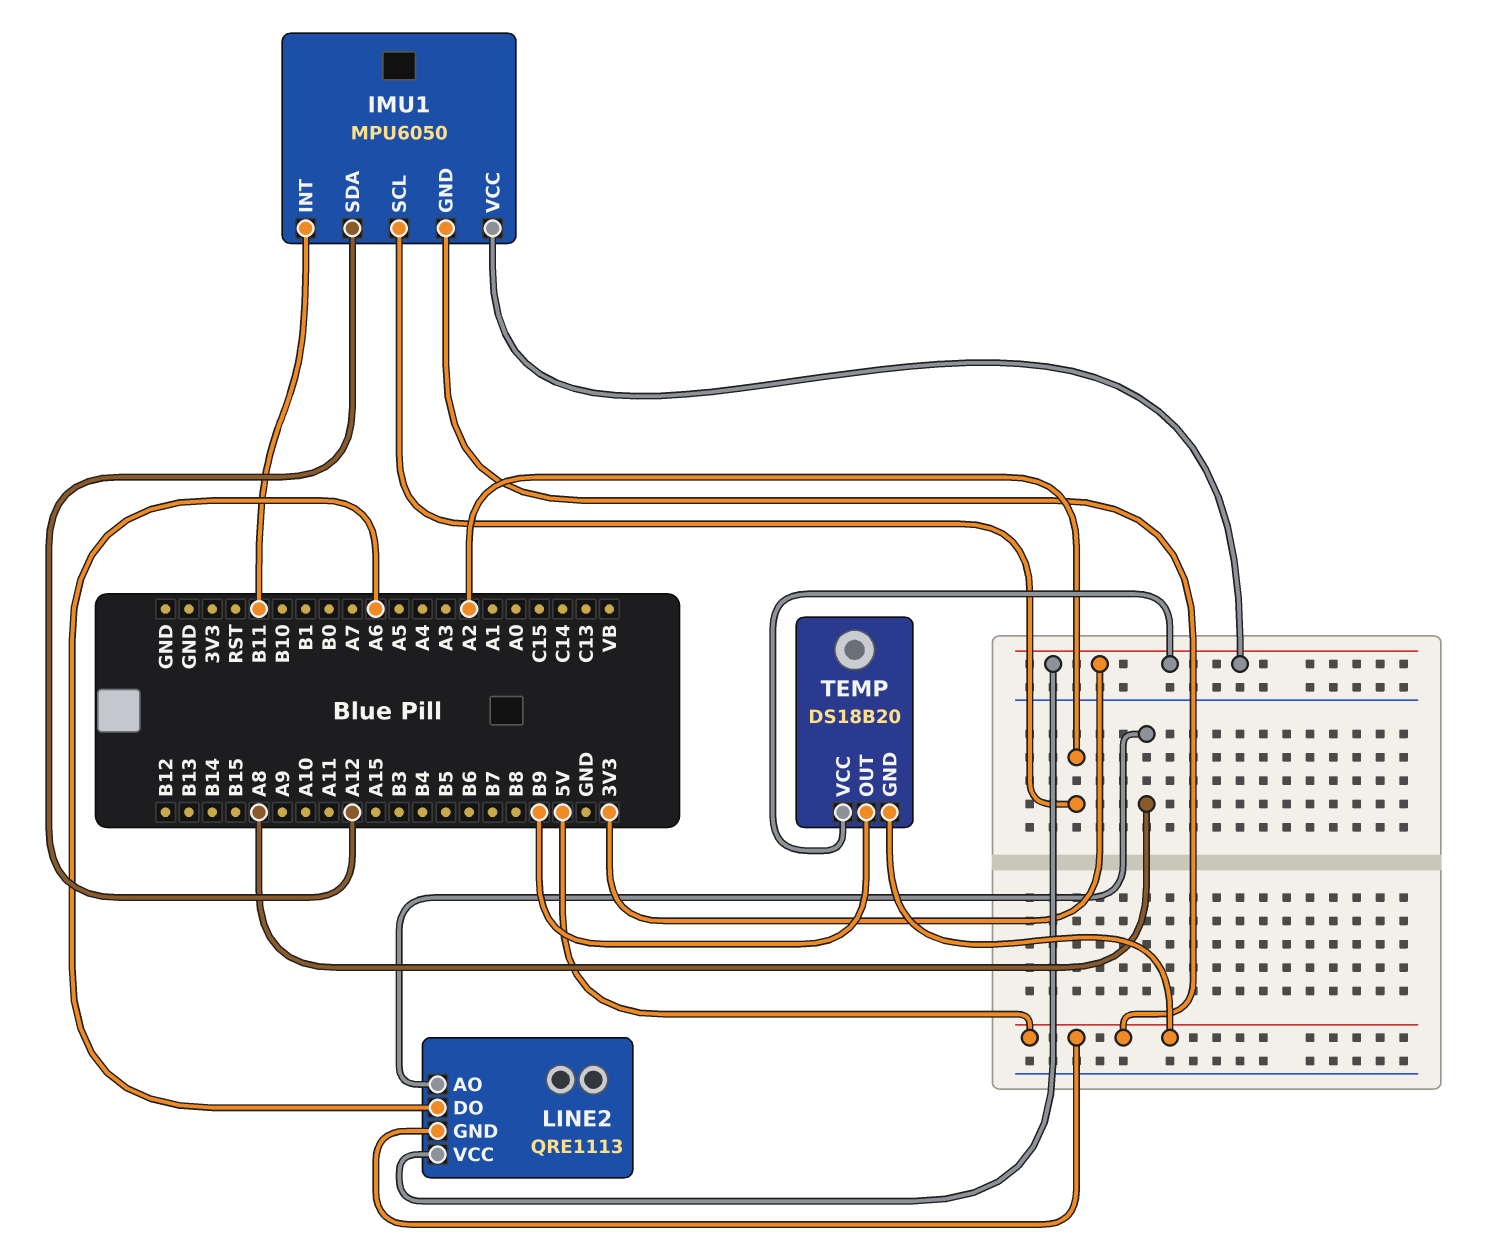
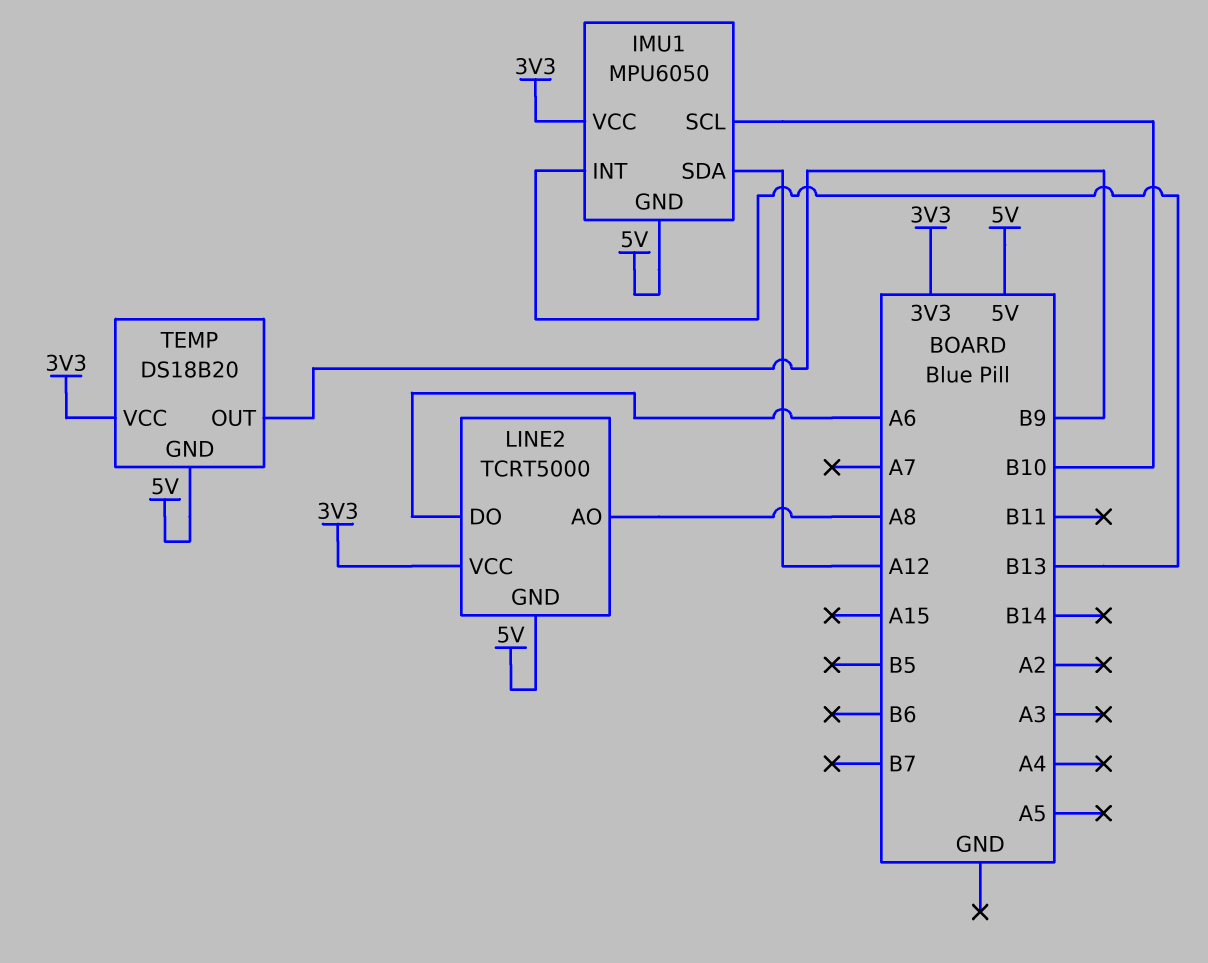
IMU1 pin INT: B11 -> B13
IMU1 pin SCL: A2 -> B10
LINE2: QRE1113 -> TCRT5000

